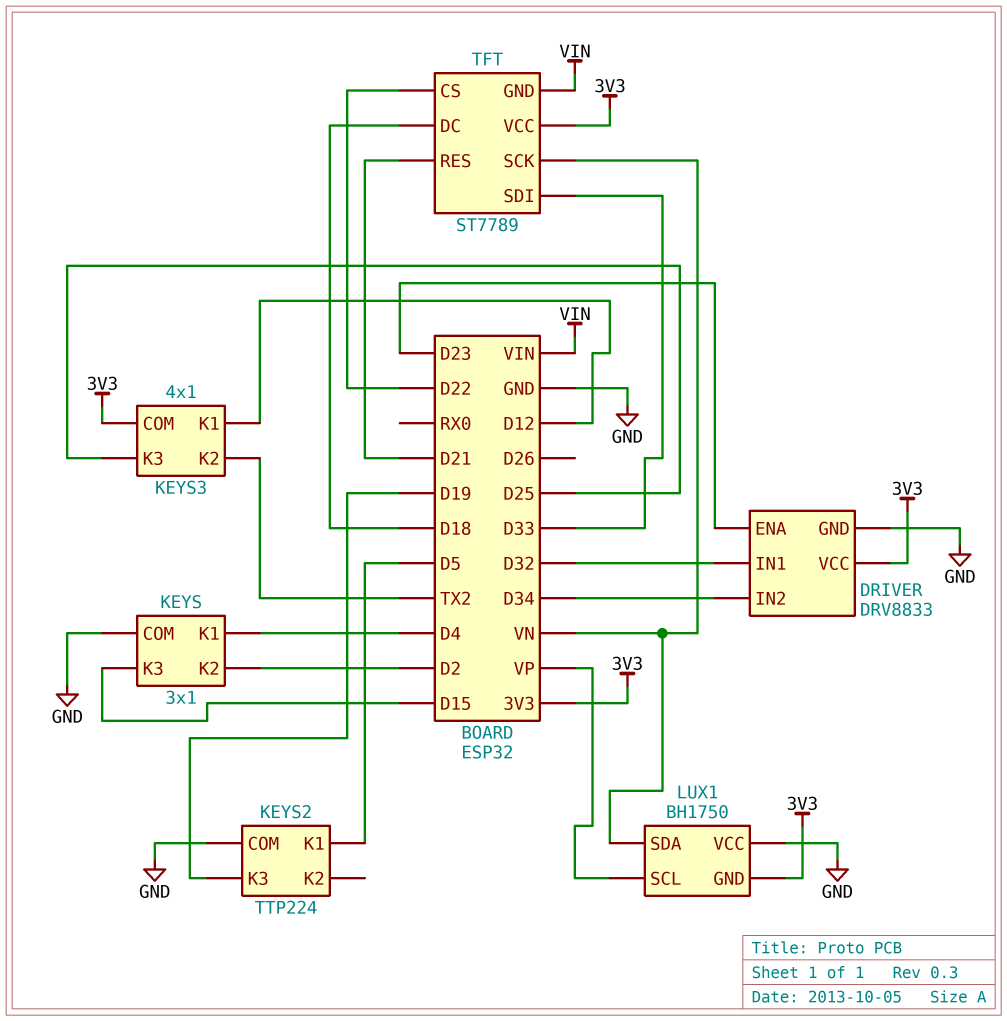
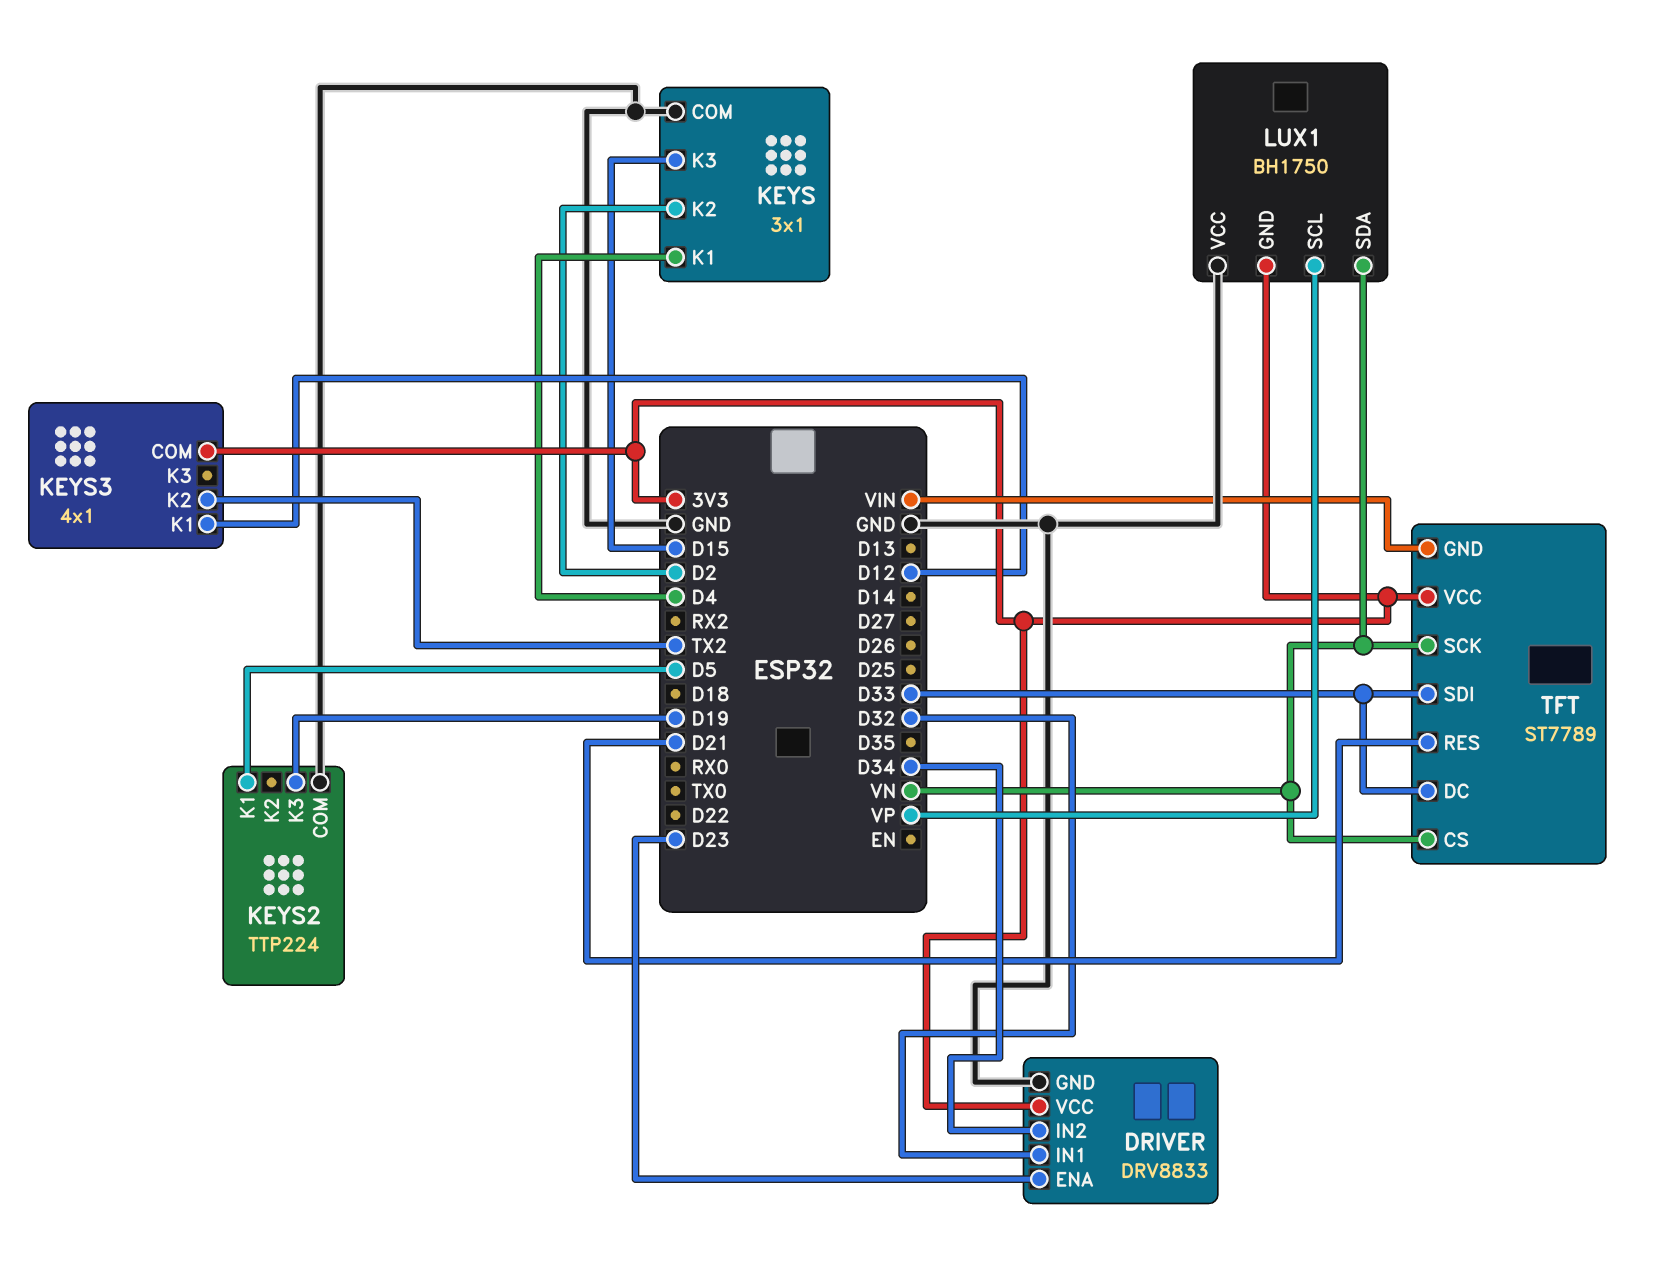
KEYS3 pin K3: D25 -> none
TFT pin CS: D22 -> VN
TFT pin DC: D18 -> D33

